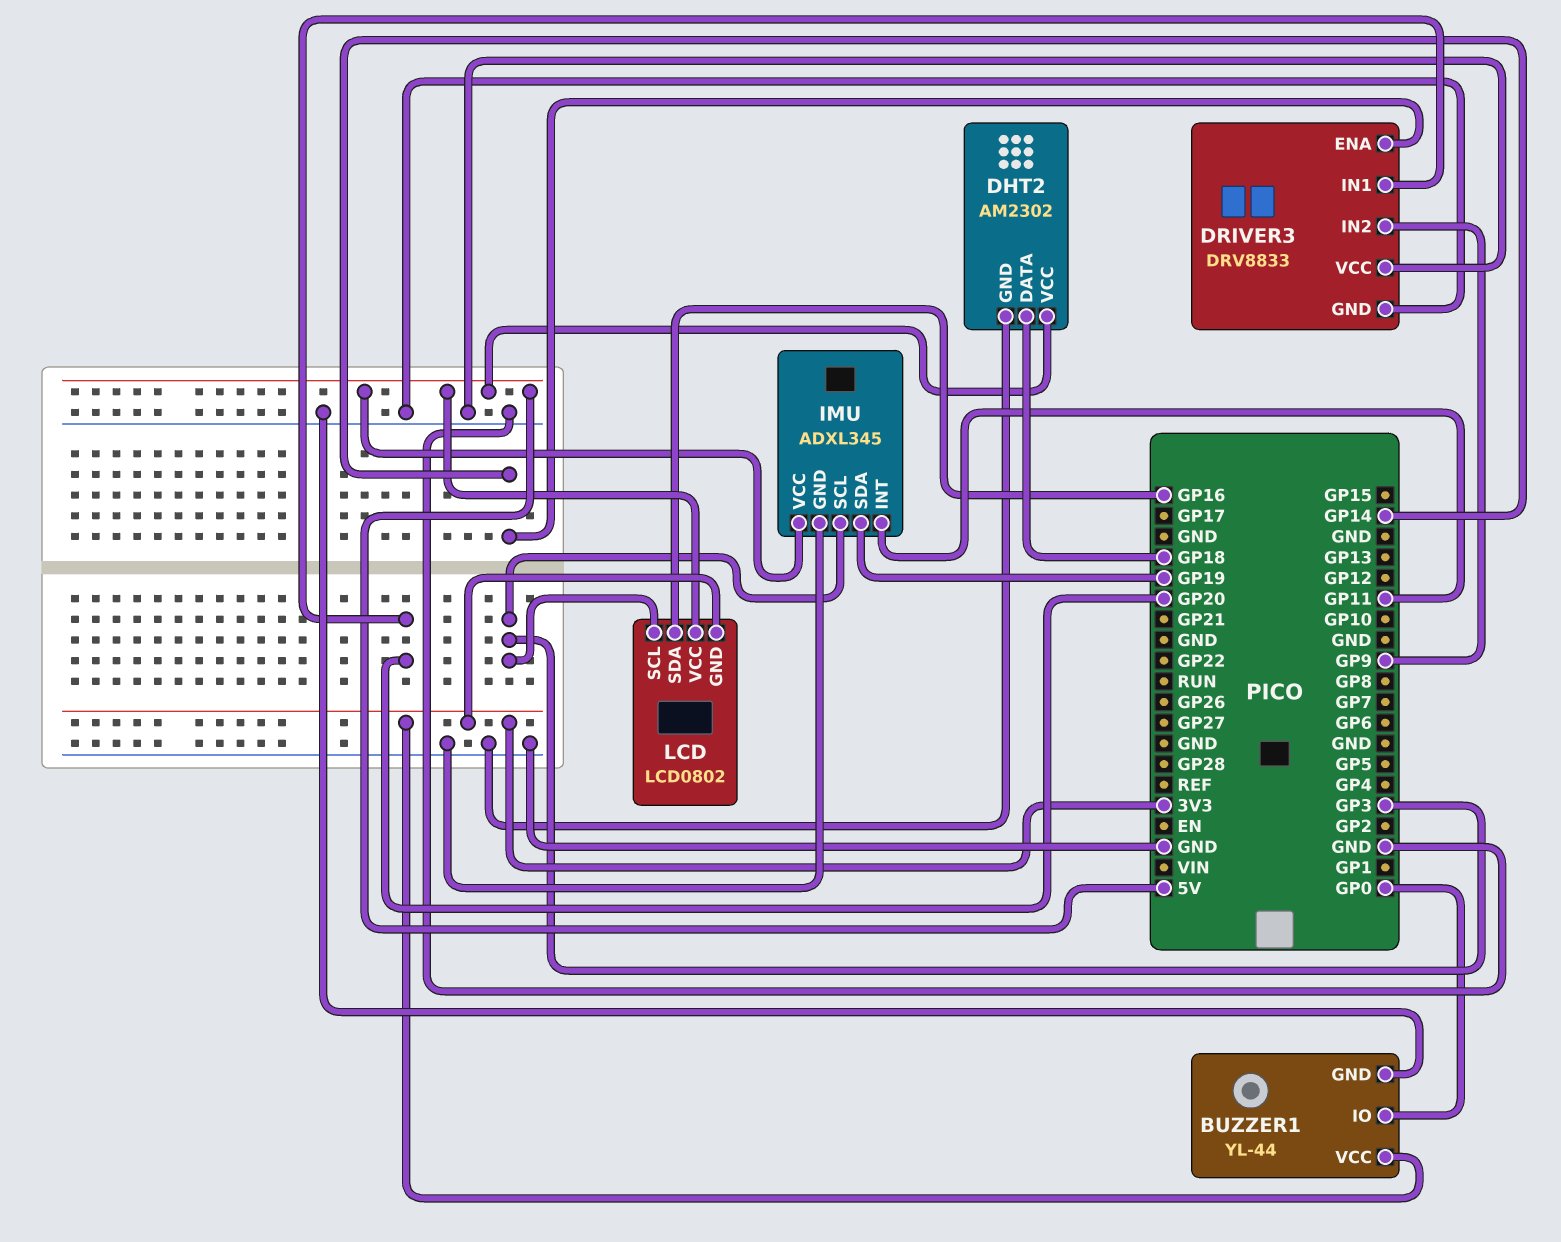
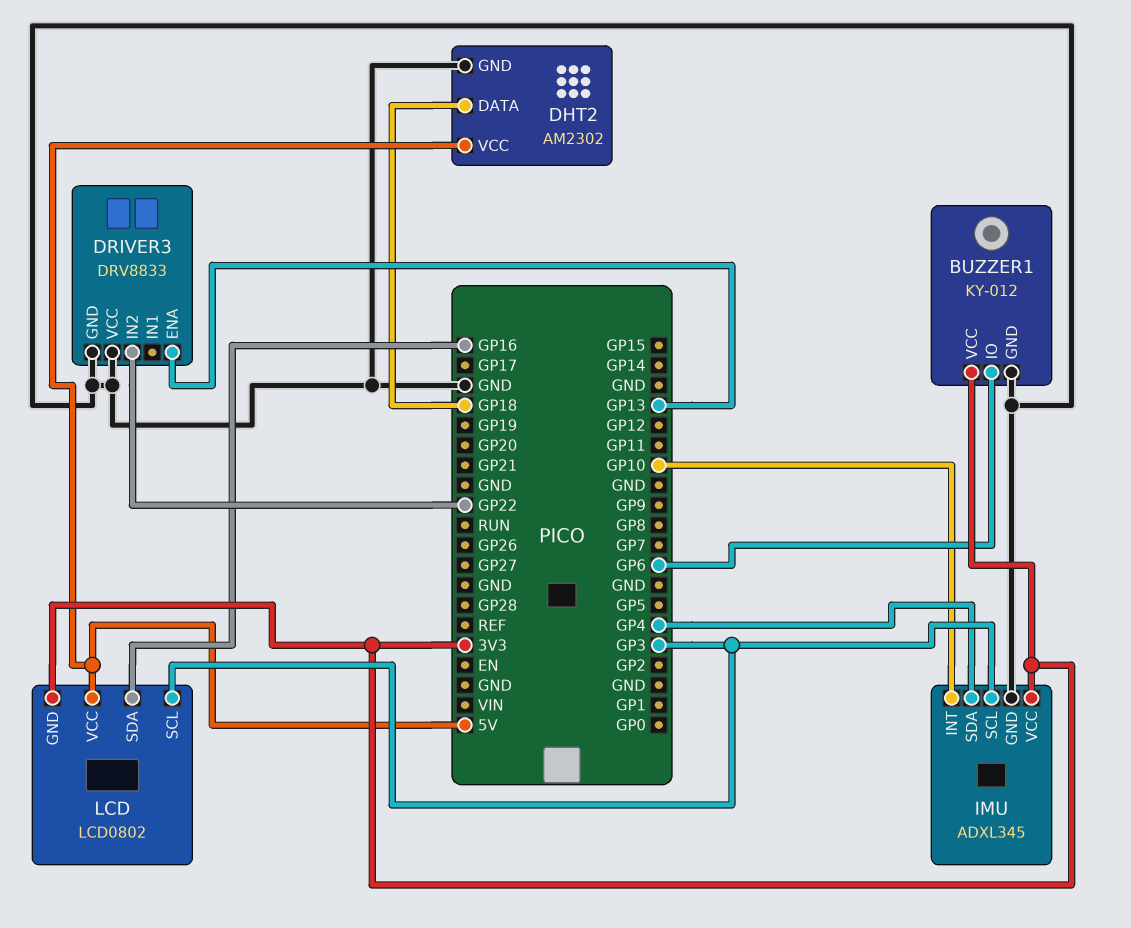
BUZZER1: YL-44 -> KY-012
BUZZER1 pin IO: GP0 -> GP6
DRIVER3 pin ENA: GP14 -> GP13
DRIVER3 pin IN1: GP20 -> none
DRIVER3 pin IN2: GP9 -> GP22
IMU pin INT: GP11 -> GP10
IMU pin SDA: GP19 -> GP4
IMU pin VCC: 5V -> 3V3

